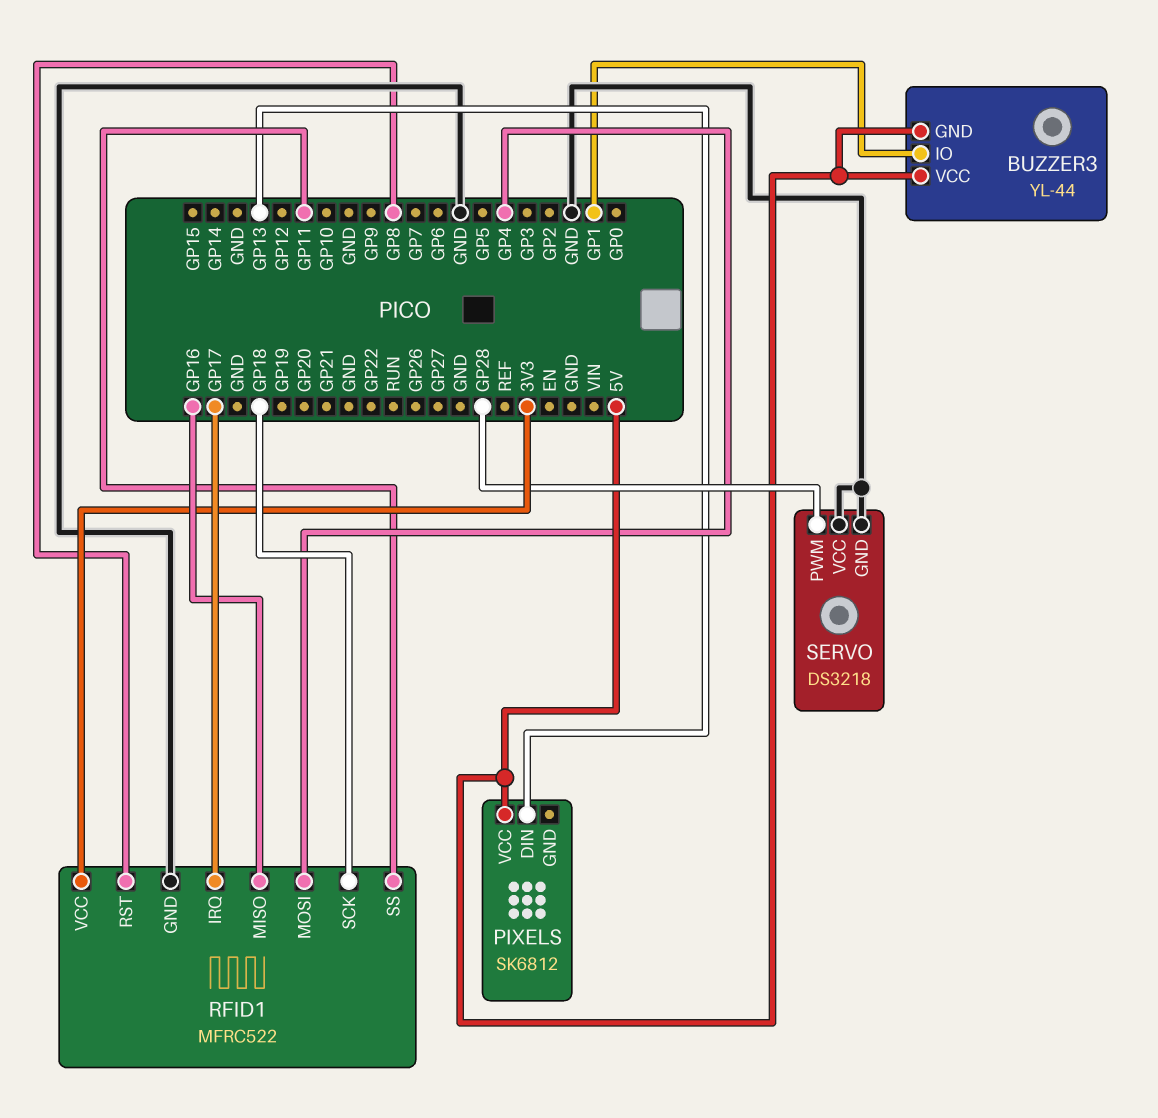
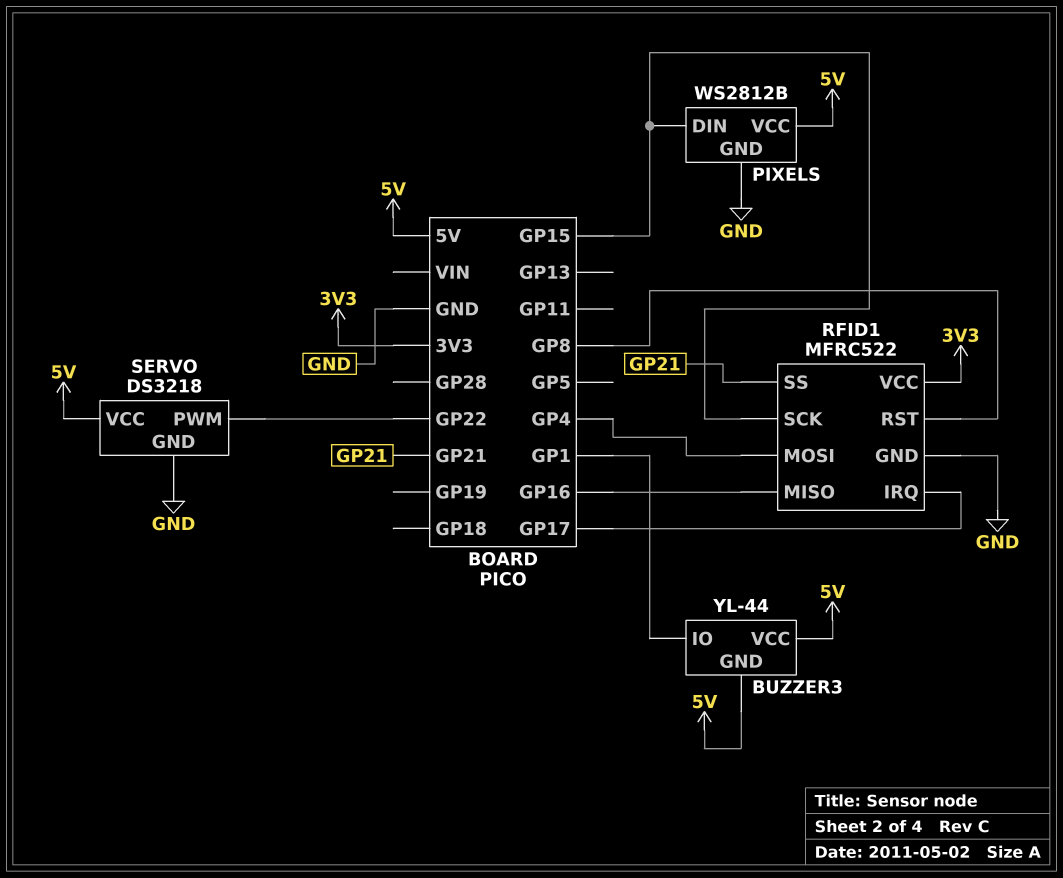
PIXELS: SK6812 -> WS2812B
PIXELS pin DIN: GP13 -> GP15
PIXELS pin GND: none -> GND
RFID1 pin SCK: GP18 -> GP15
RFID1 pin SS: GP11 -> GP21
SERVO pin PWM: GP28 -> GP22
SERVO pin VCC: GND -> 5V

